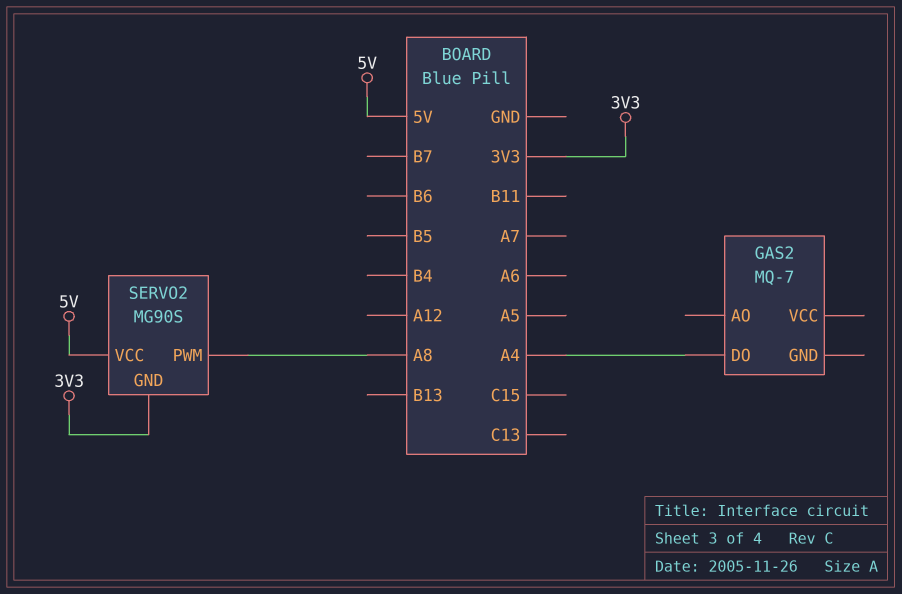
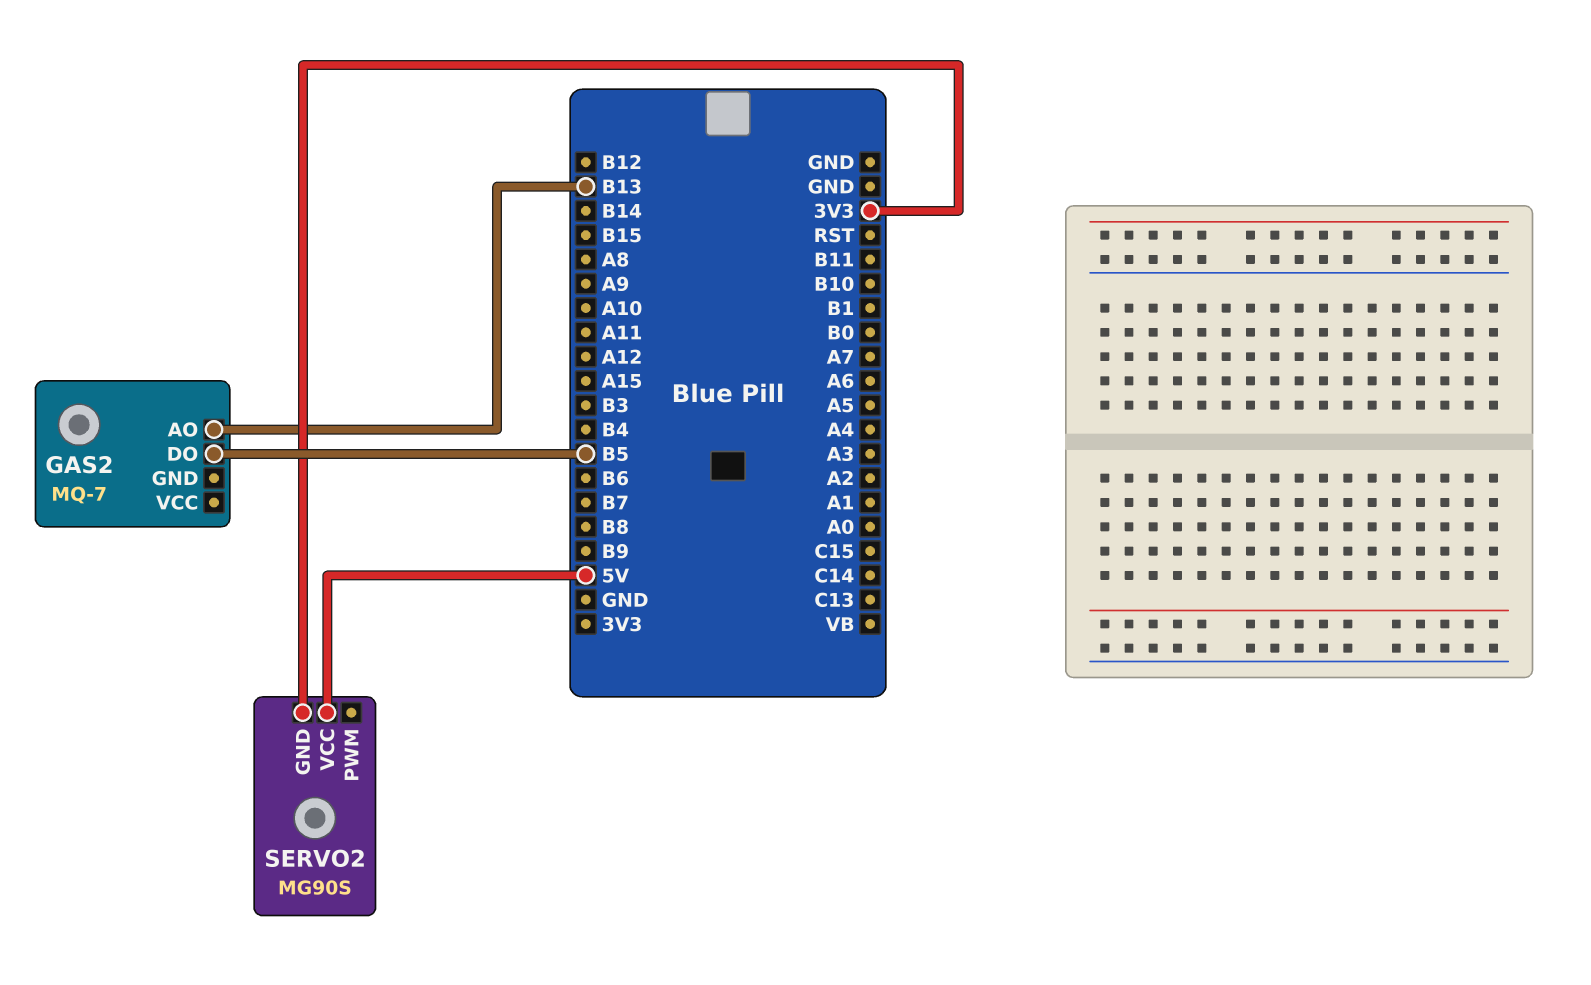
GAS2 pin AO: none -> B13
GAS2 pin DO: A4 -> B5
SERVO2 pin PWM: A8 -> none

